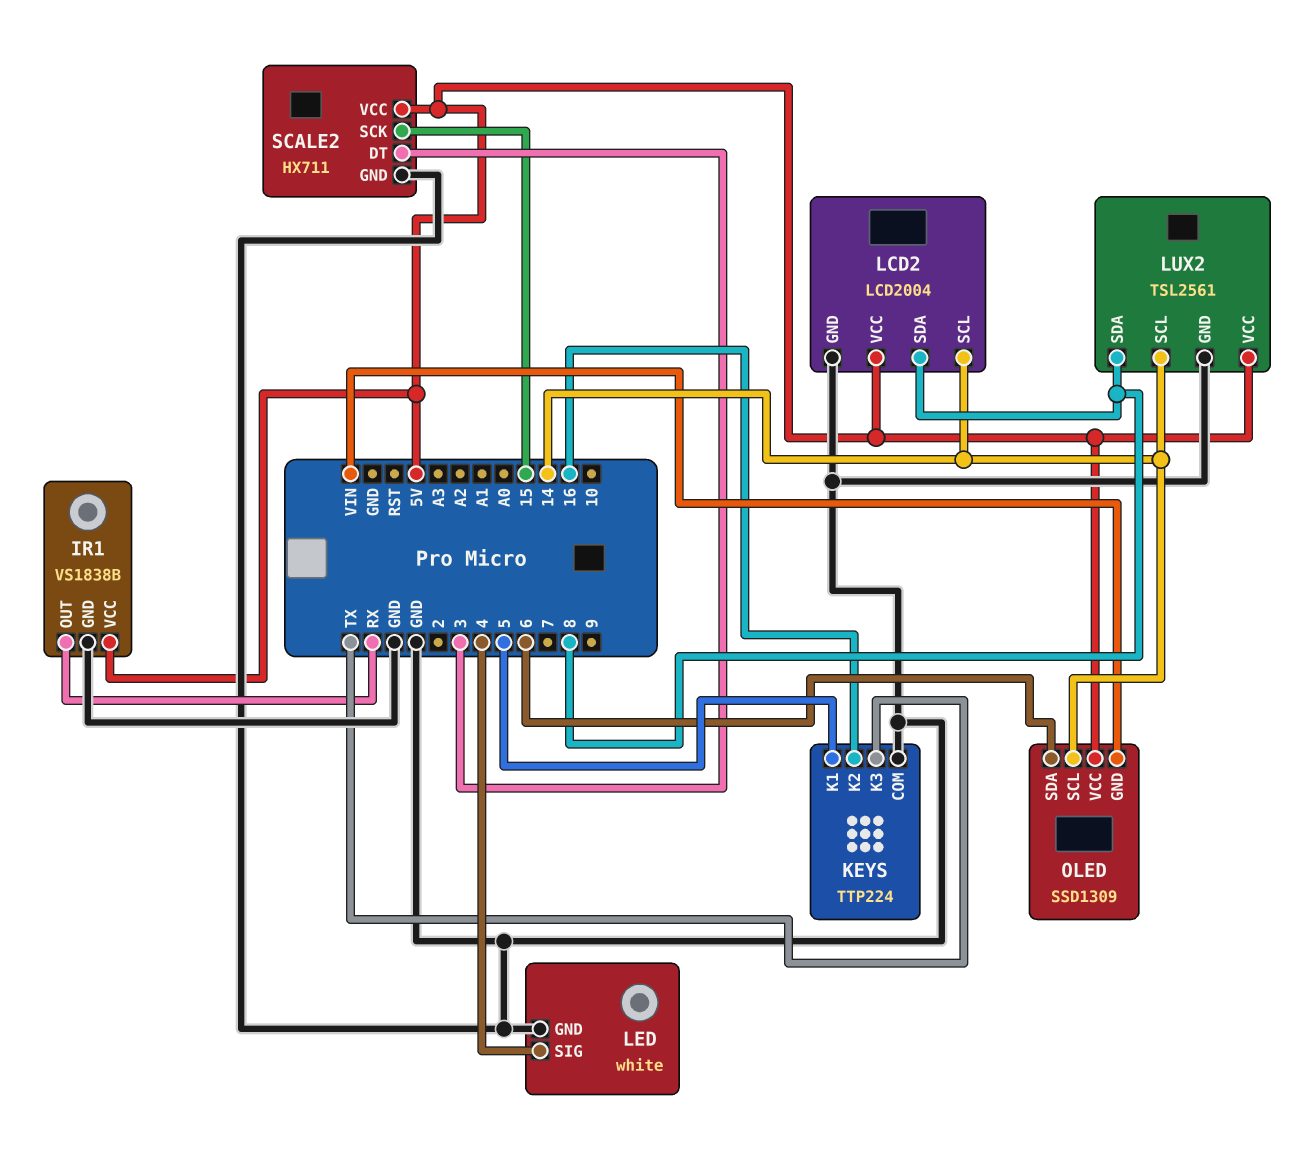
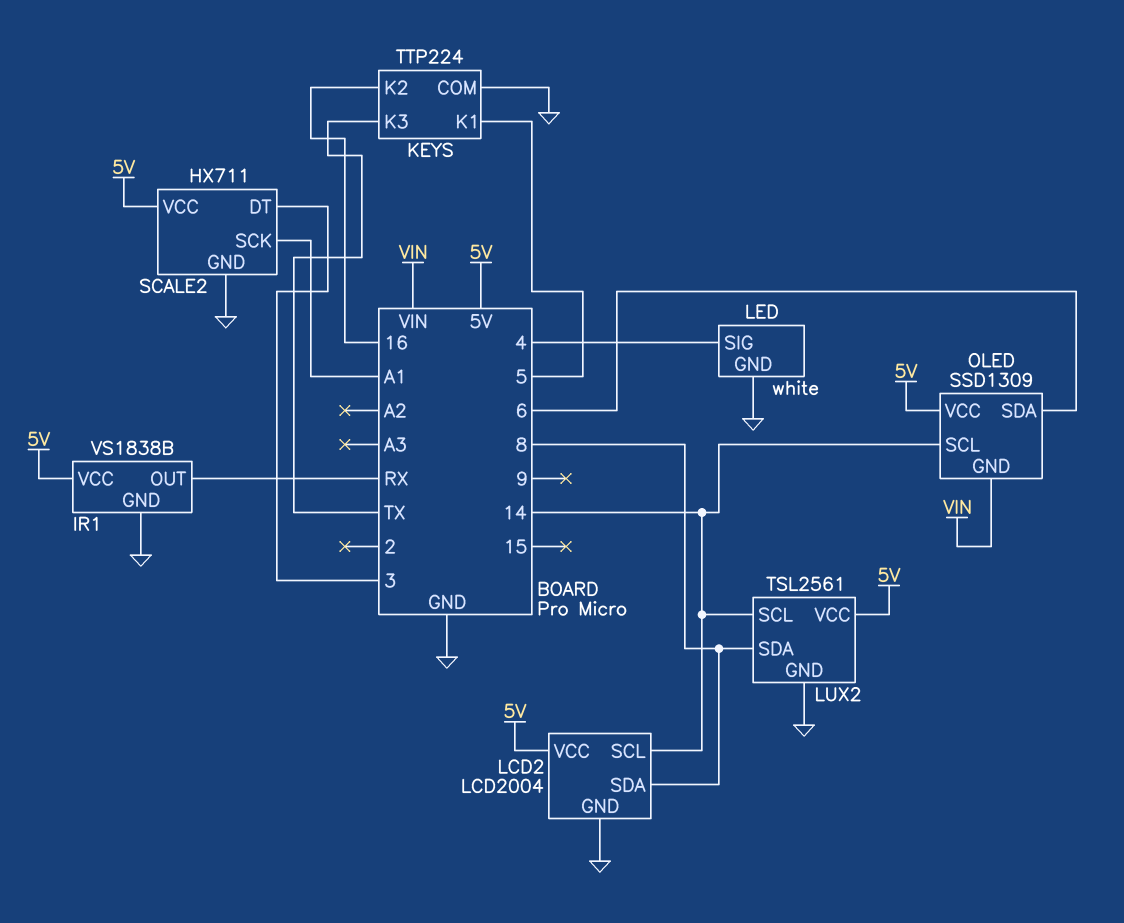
SCALE2 pin SCK: 15 -> A1

